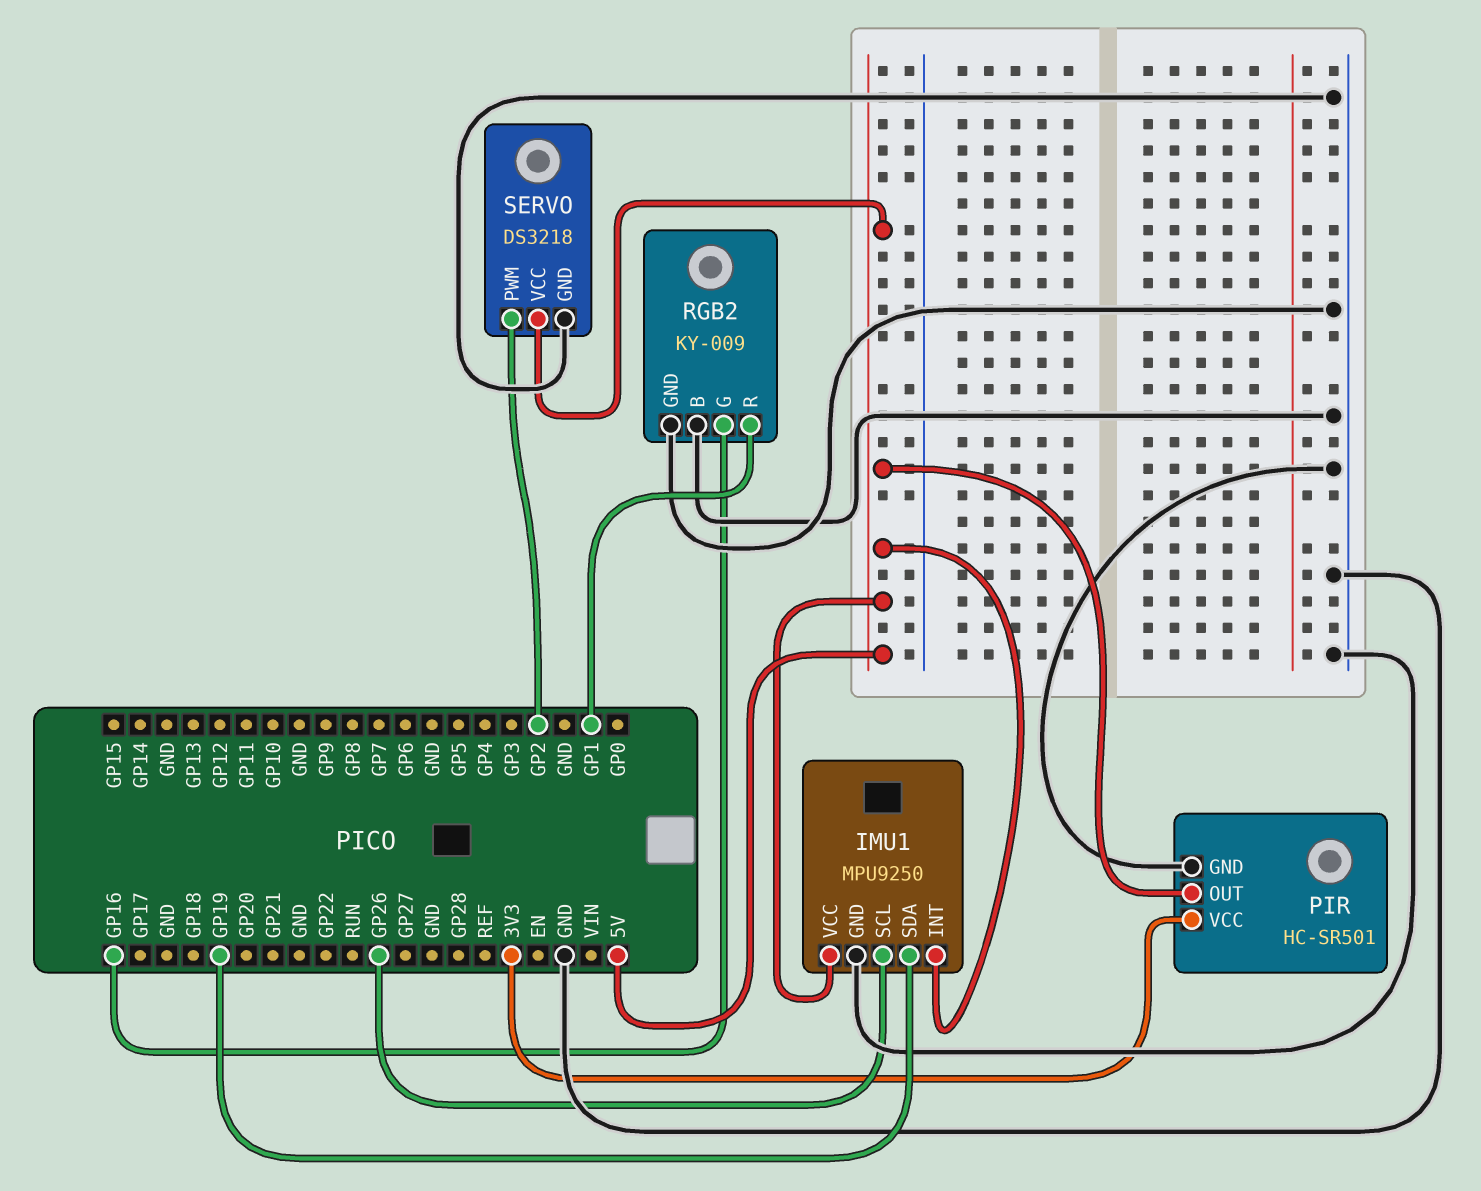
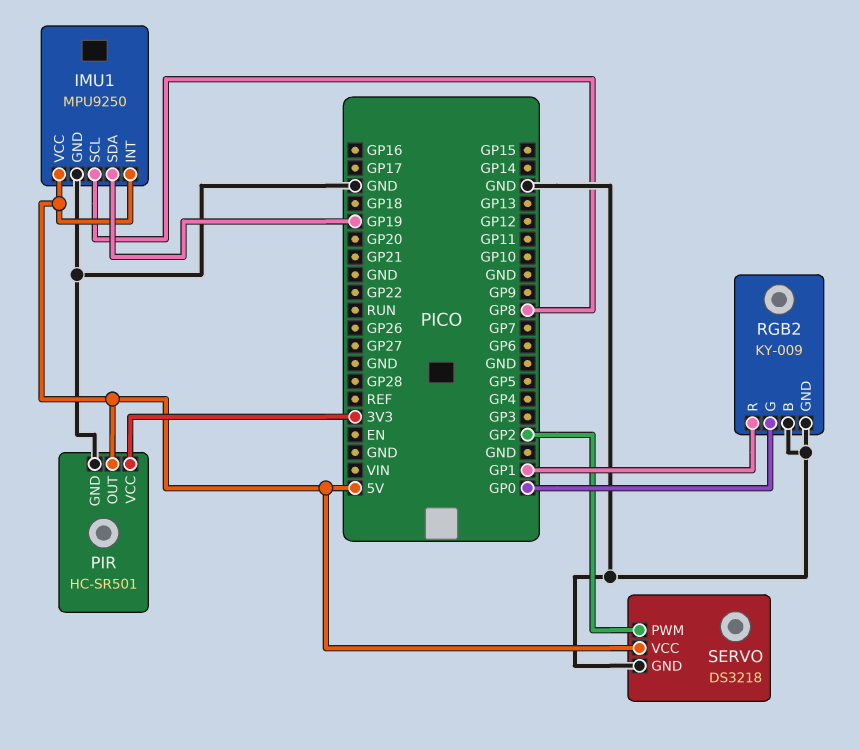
IMU1 pin SCL: GP26 -> GP8
RGB2 pin G: GP16 -> GP0

